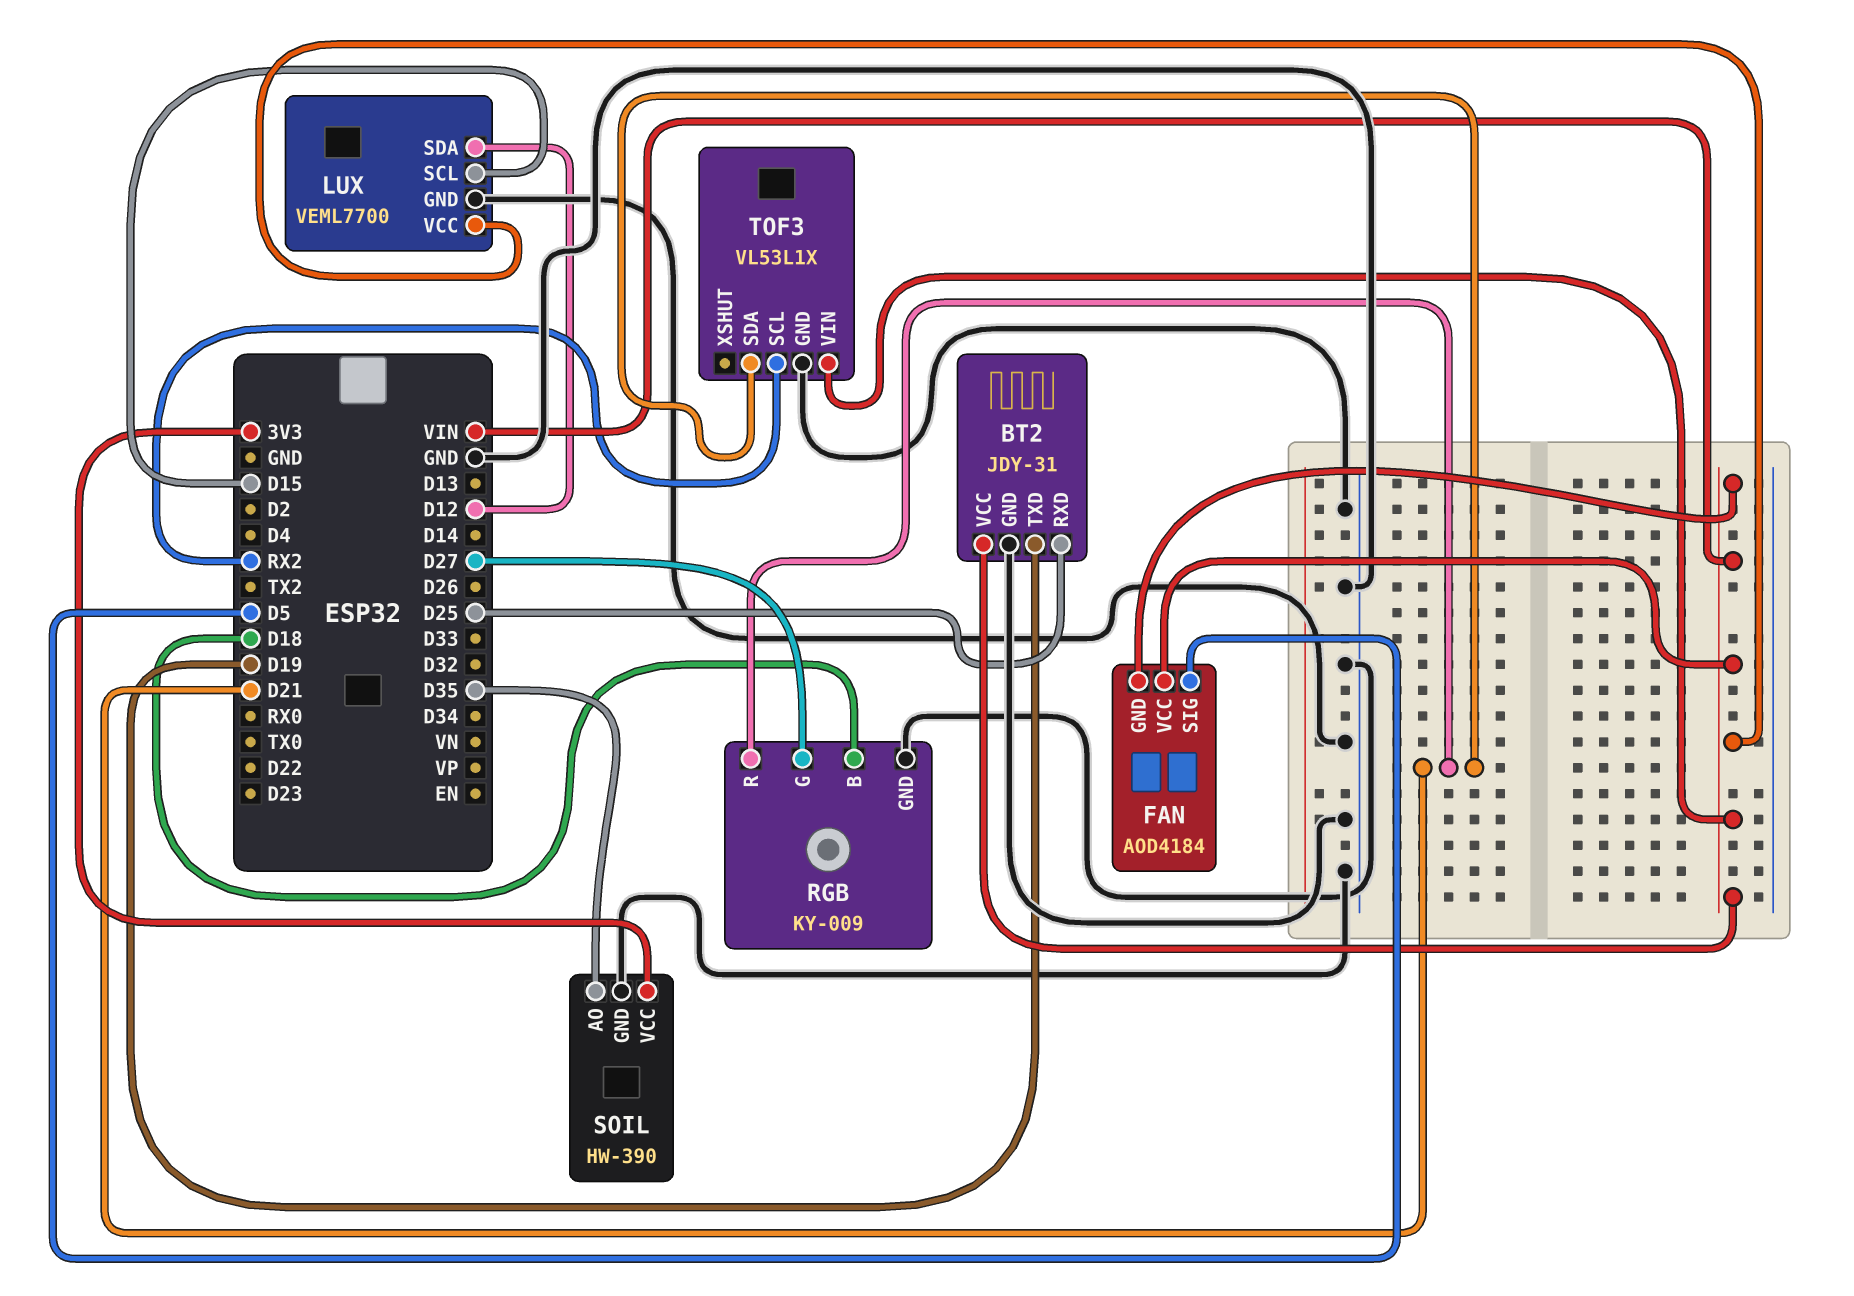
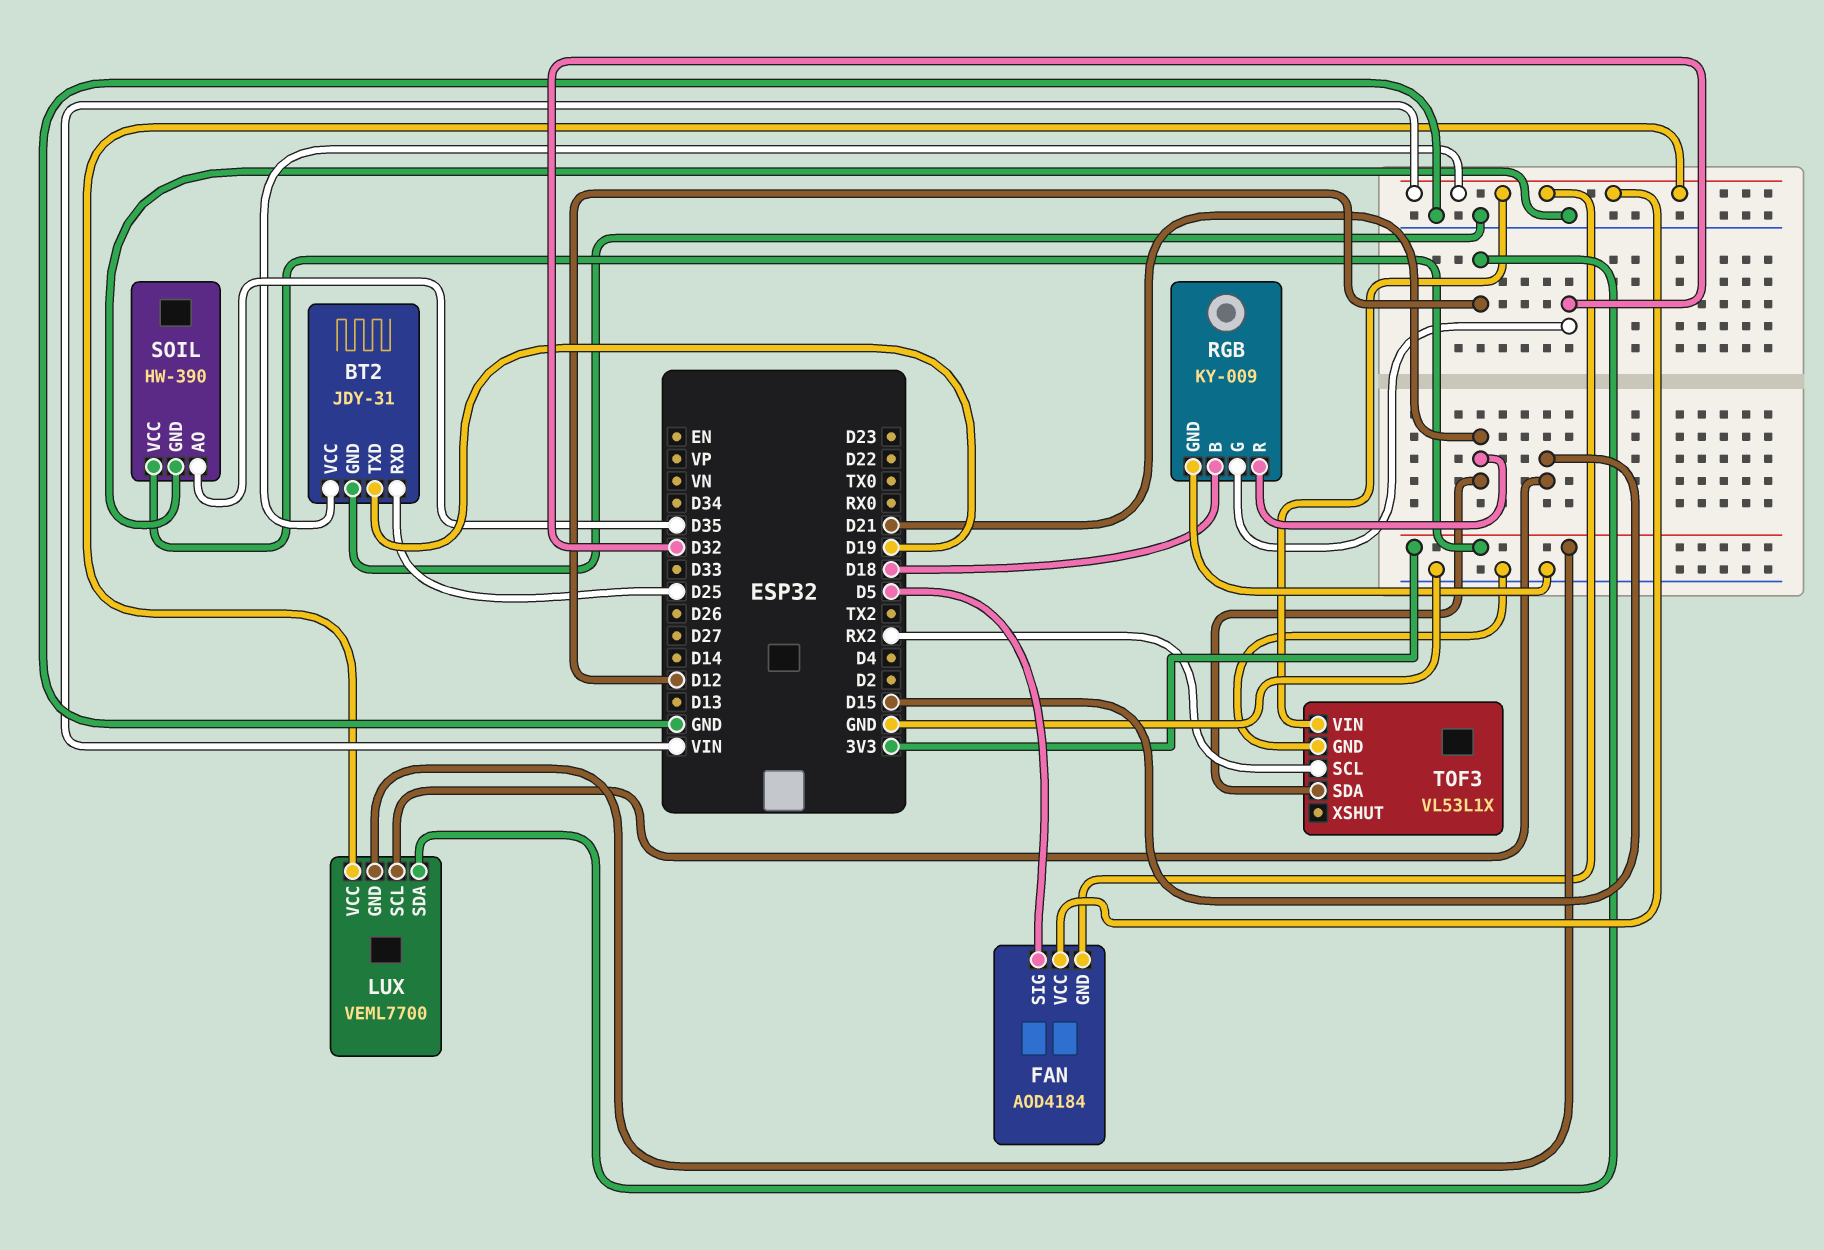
LUX pin GND: GND -> 3V3
RGB pin G: D27 -> D32

